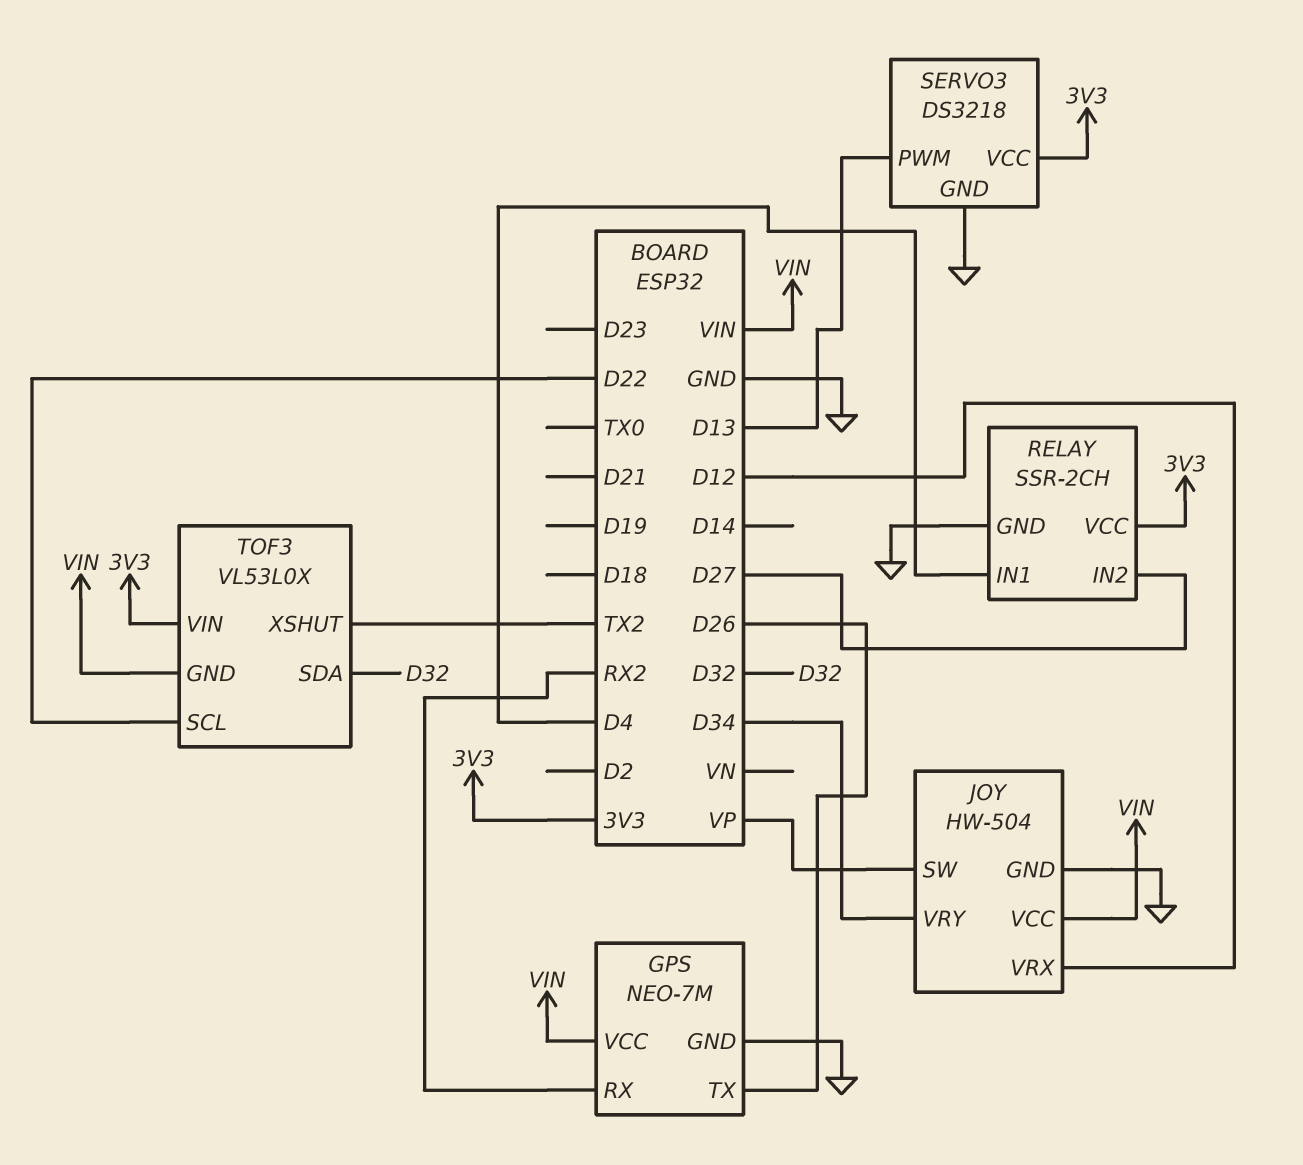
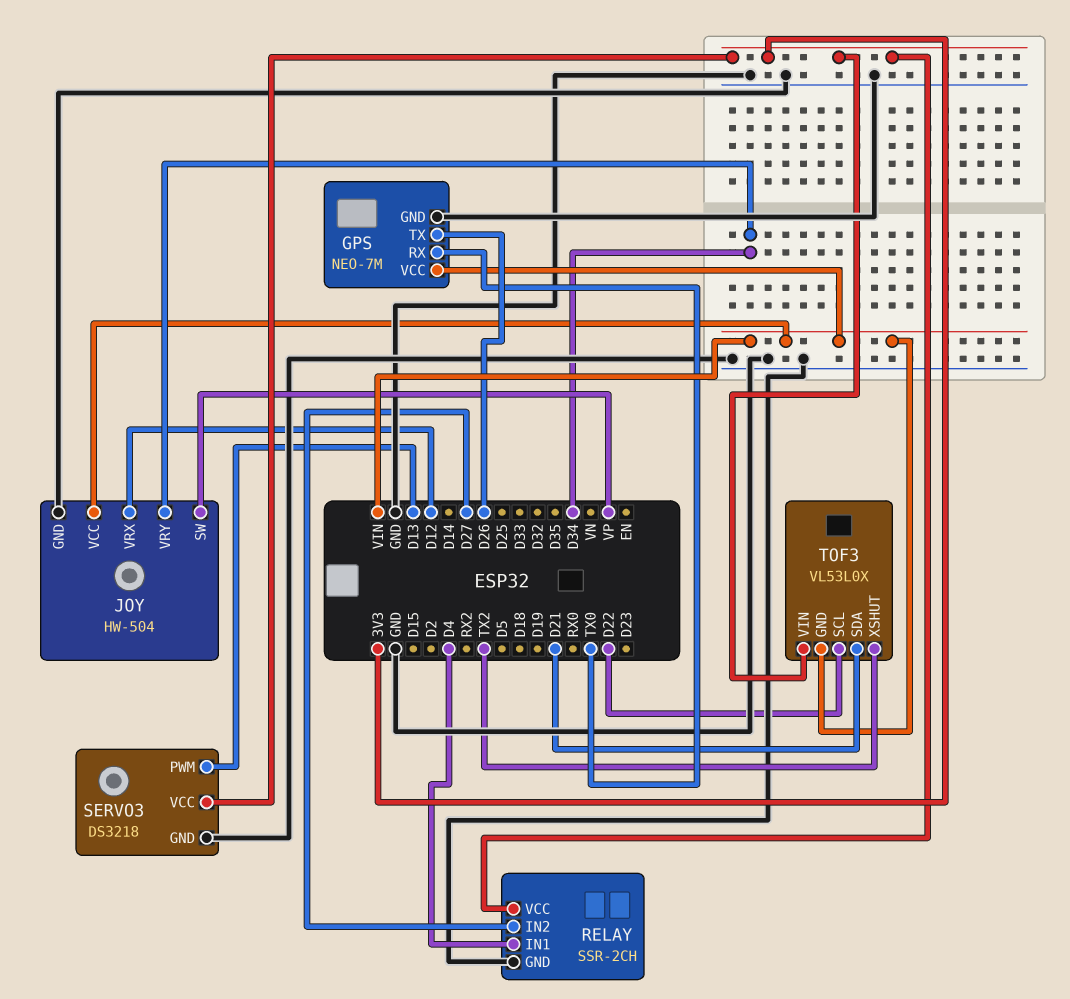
GPS pin RX: RX2 -> TX0
TOF3 pin SDA: D32 -> D21

